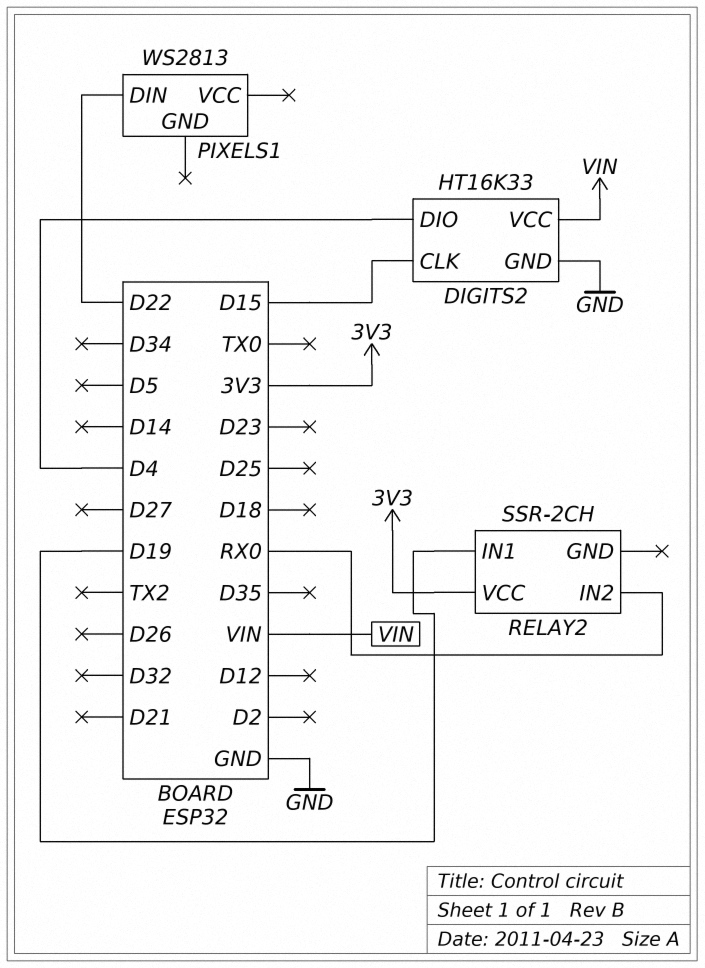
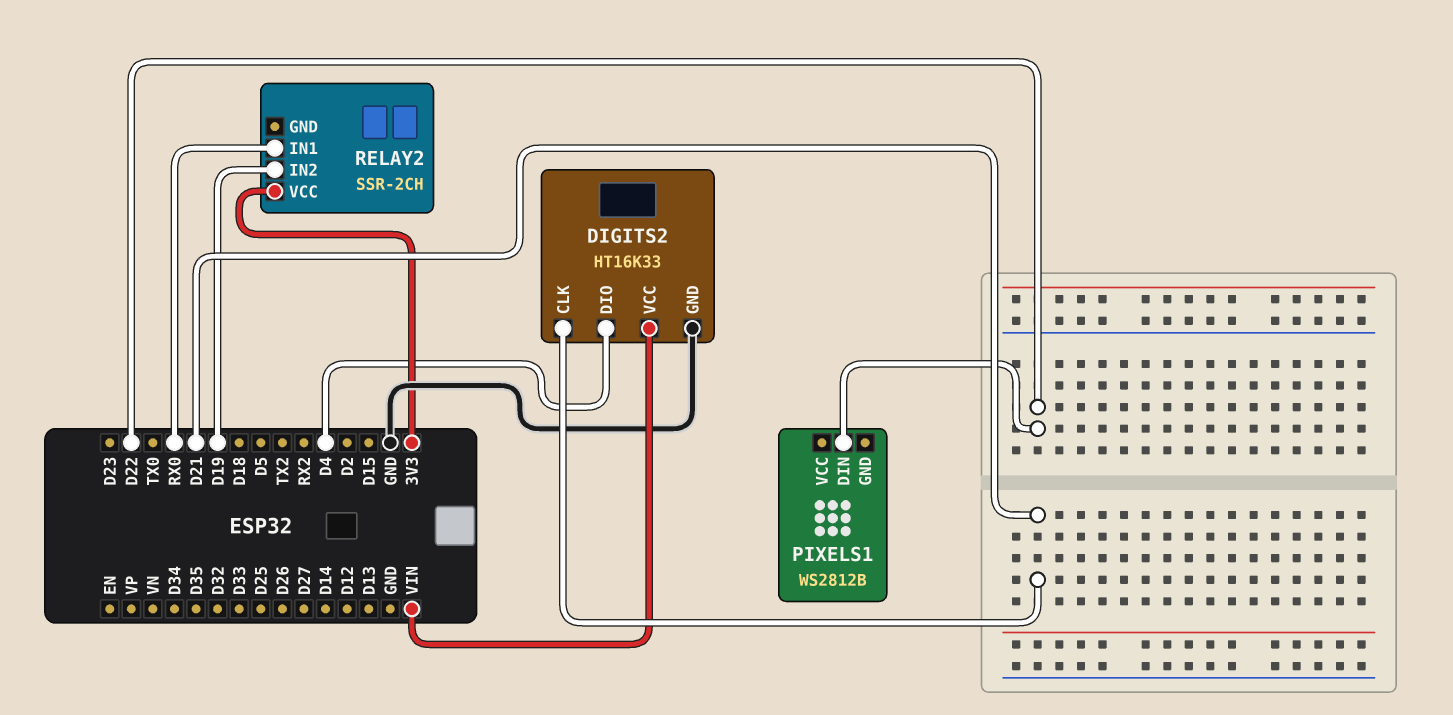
DIGITS2 pin CLK: D15 -> D21
PIXELS1: WS2813 -> WS2812B
RELAY2 pin IN1: D19 -> RX0
RELAY2 pin IN2: RX0 -> D19

